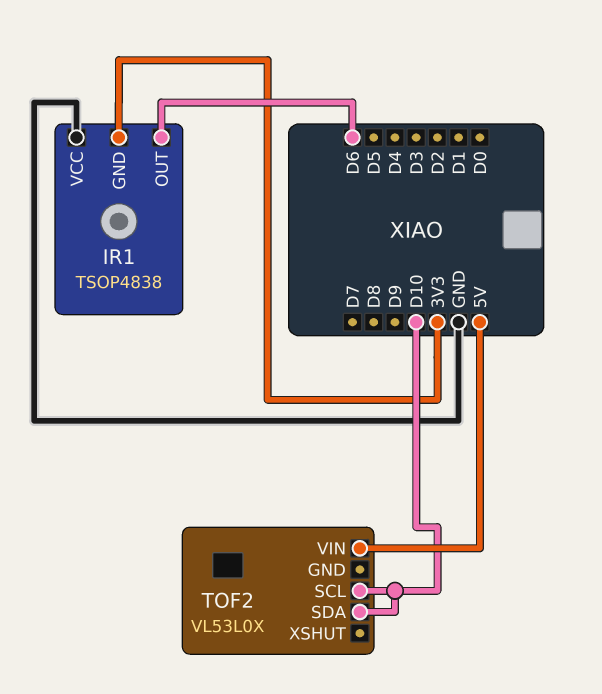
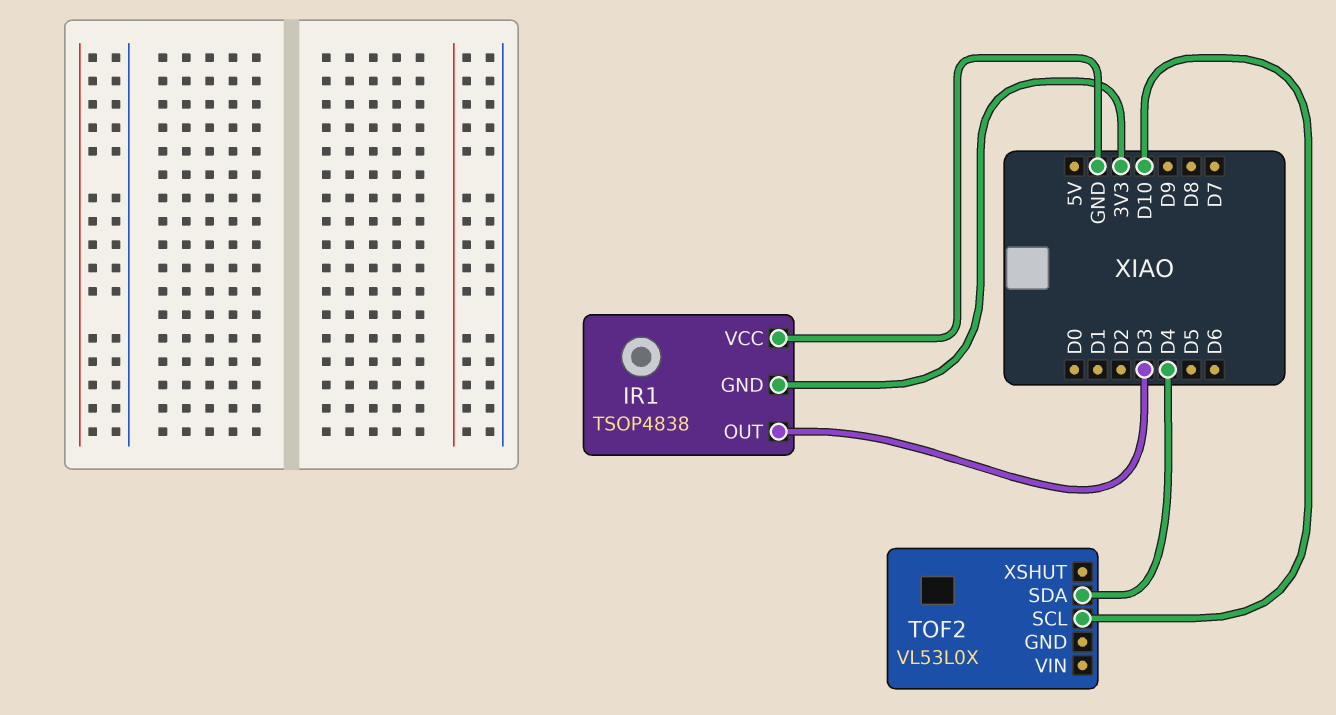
IR1 pin OUT: D6 -> D3
TOF2 pin SDA: D10 -> D4
TOF2 pin VIN: 5V -> none

